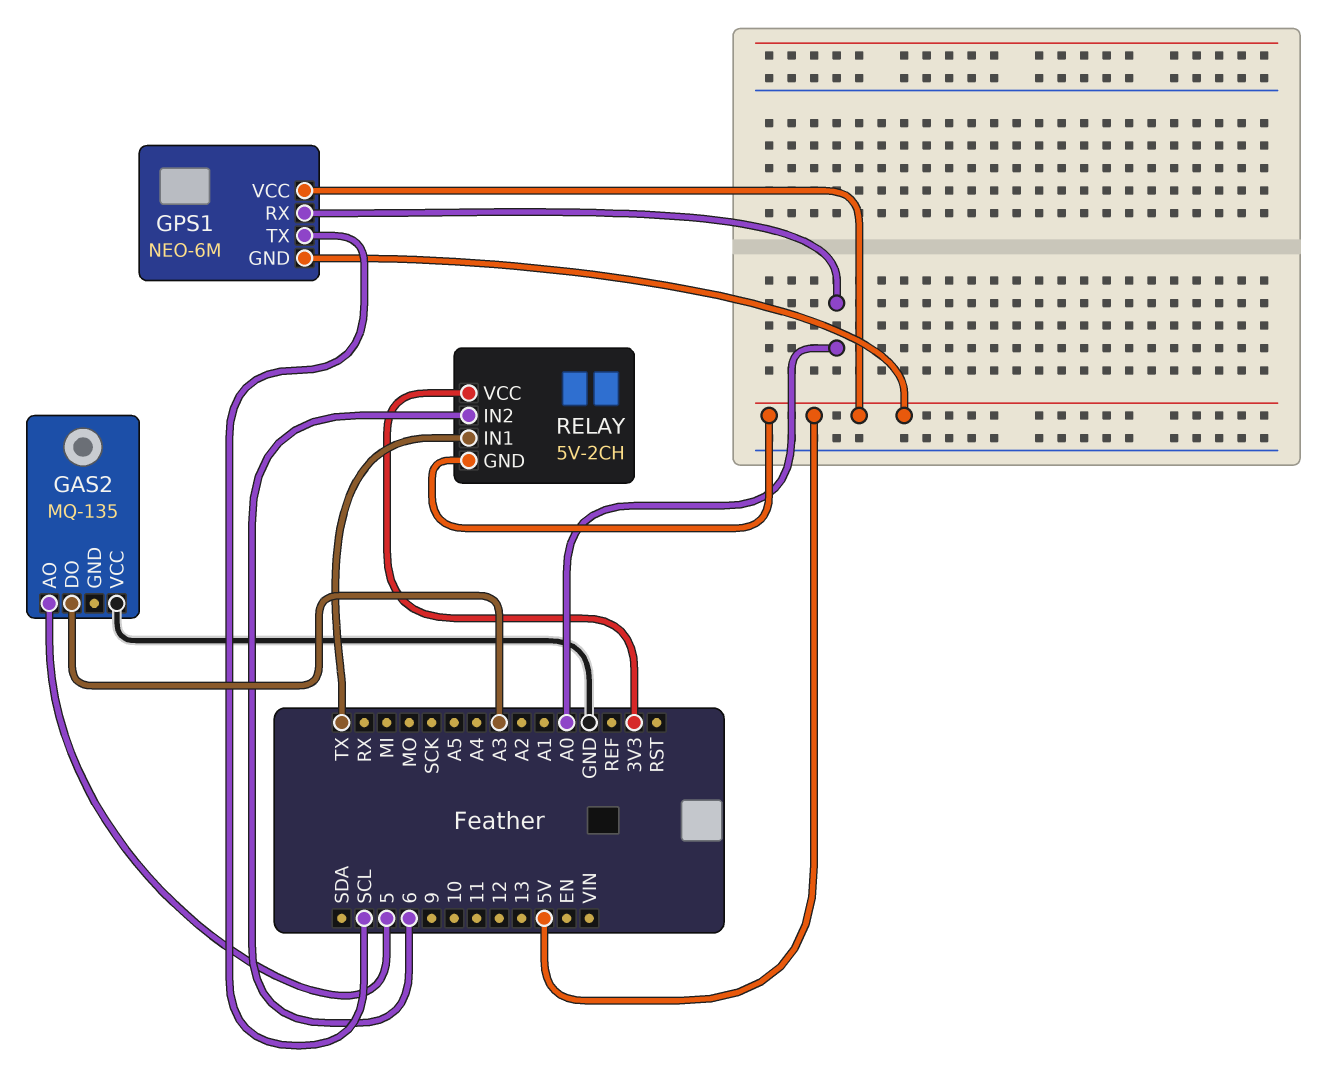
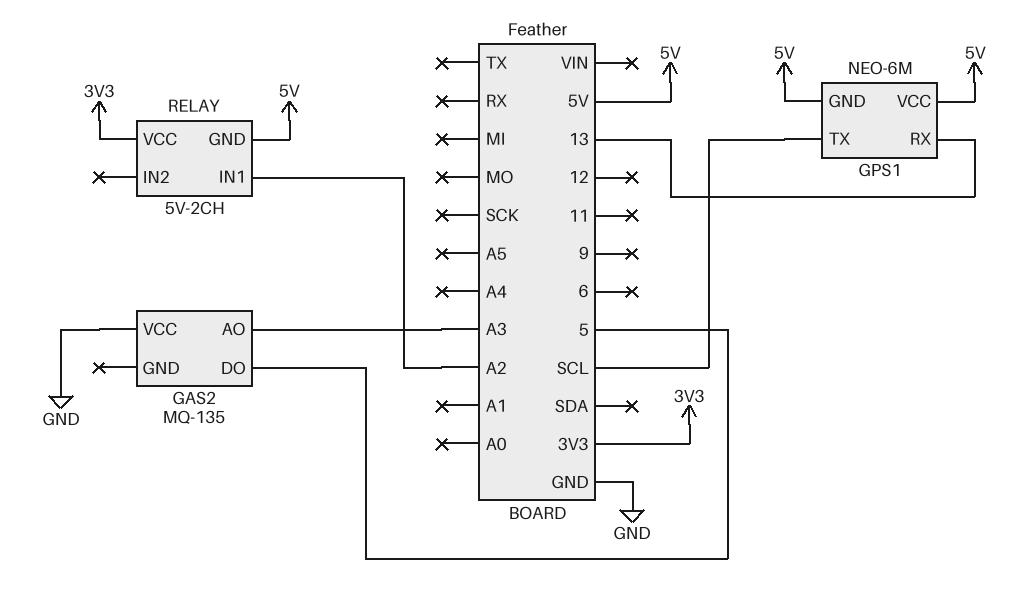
GAS2 pin AO: 5 -> A3
GAS2 pin DO: A3 -> 5
GPS1 pin RX: A0 -> 13
RELAY pin IN1: TX -> A2
RELAY pin IN2: 6 -> none

